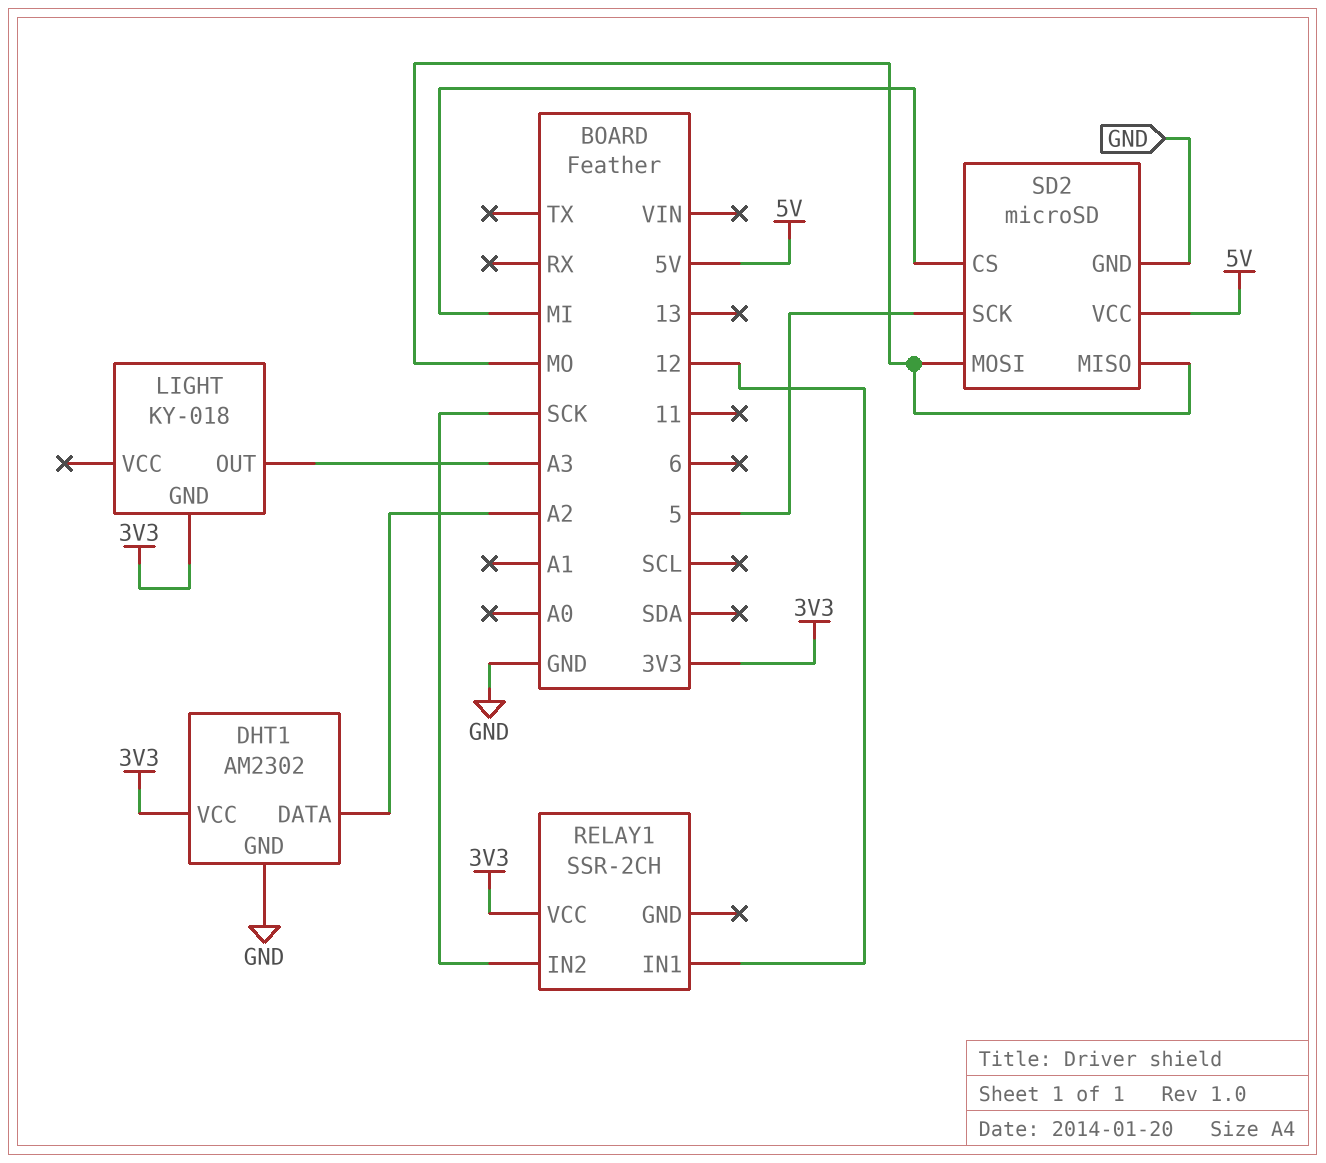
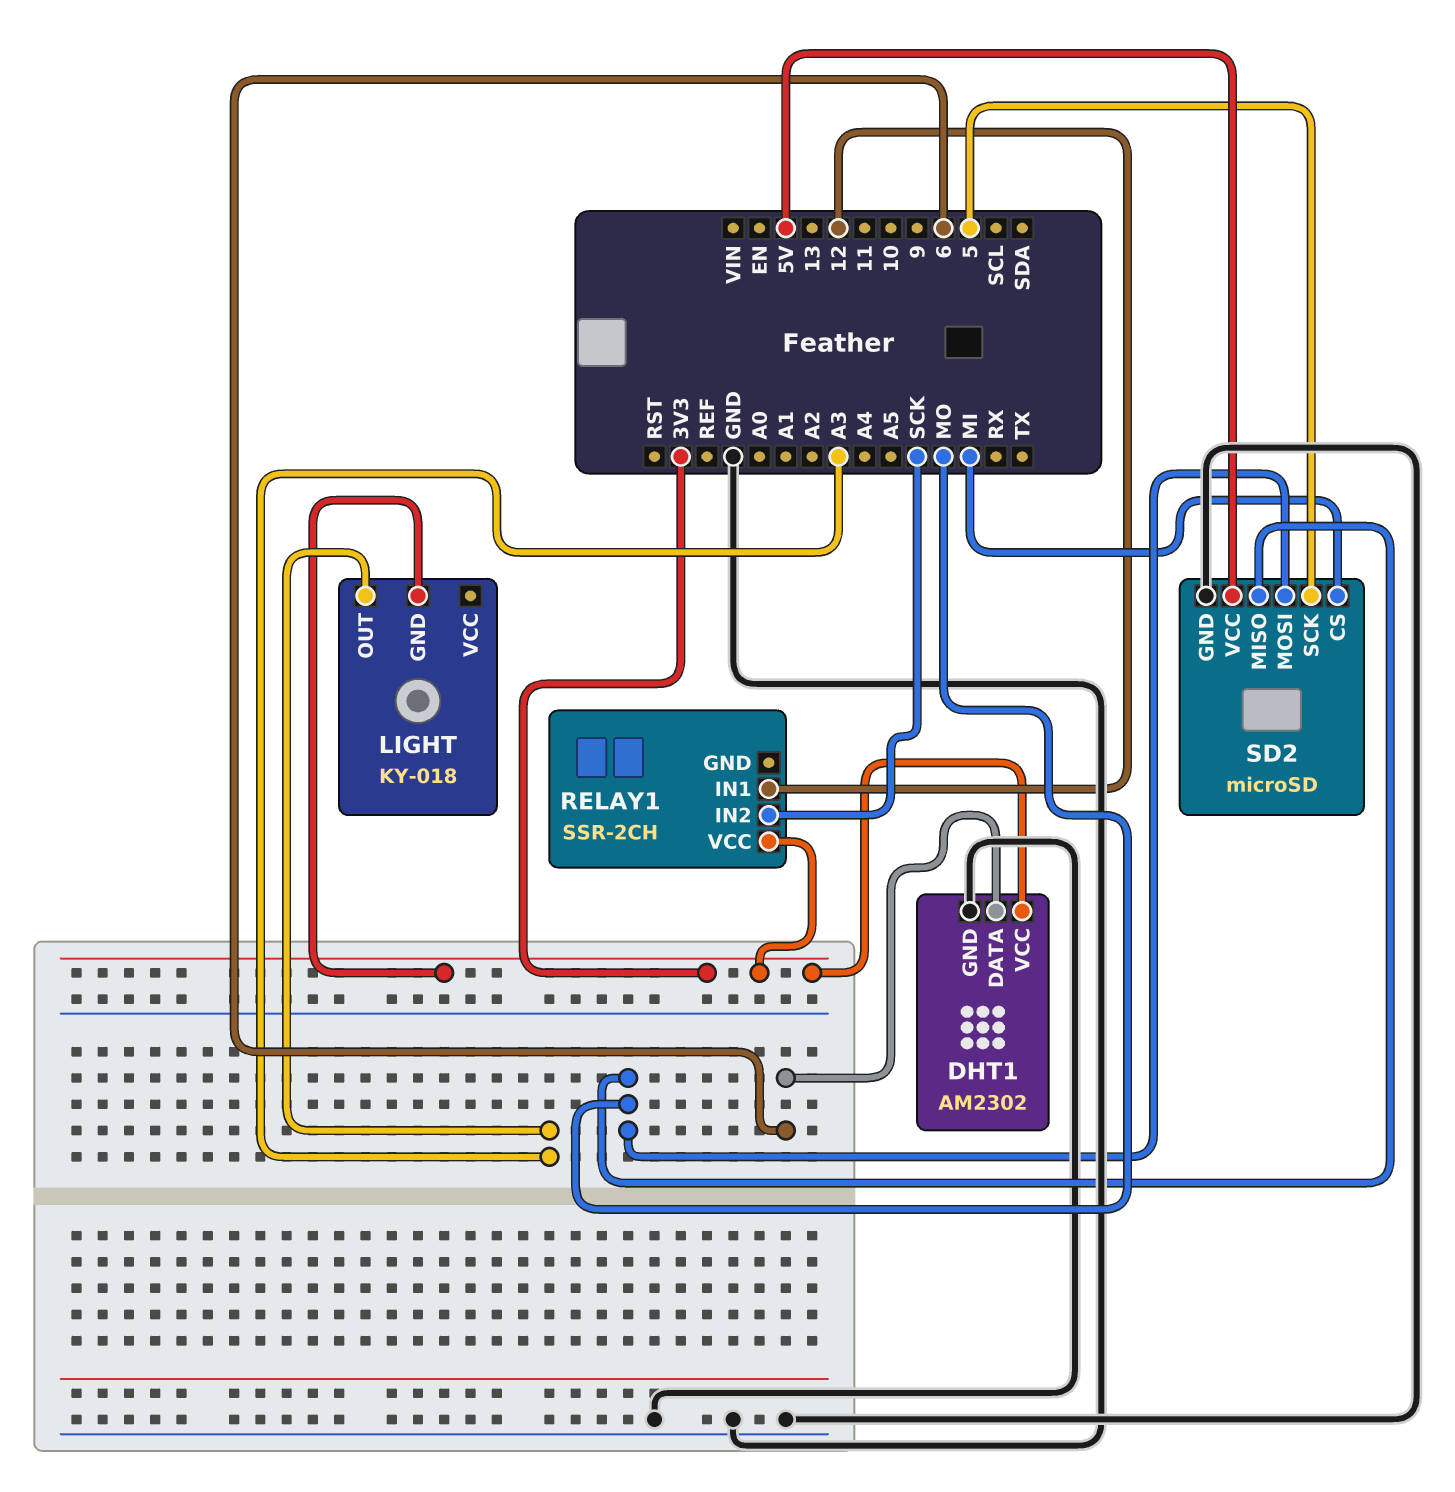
DHT1 pin DATA: A2 -> 6

